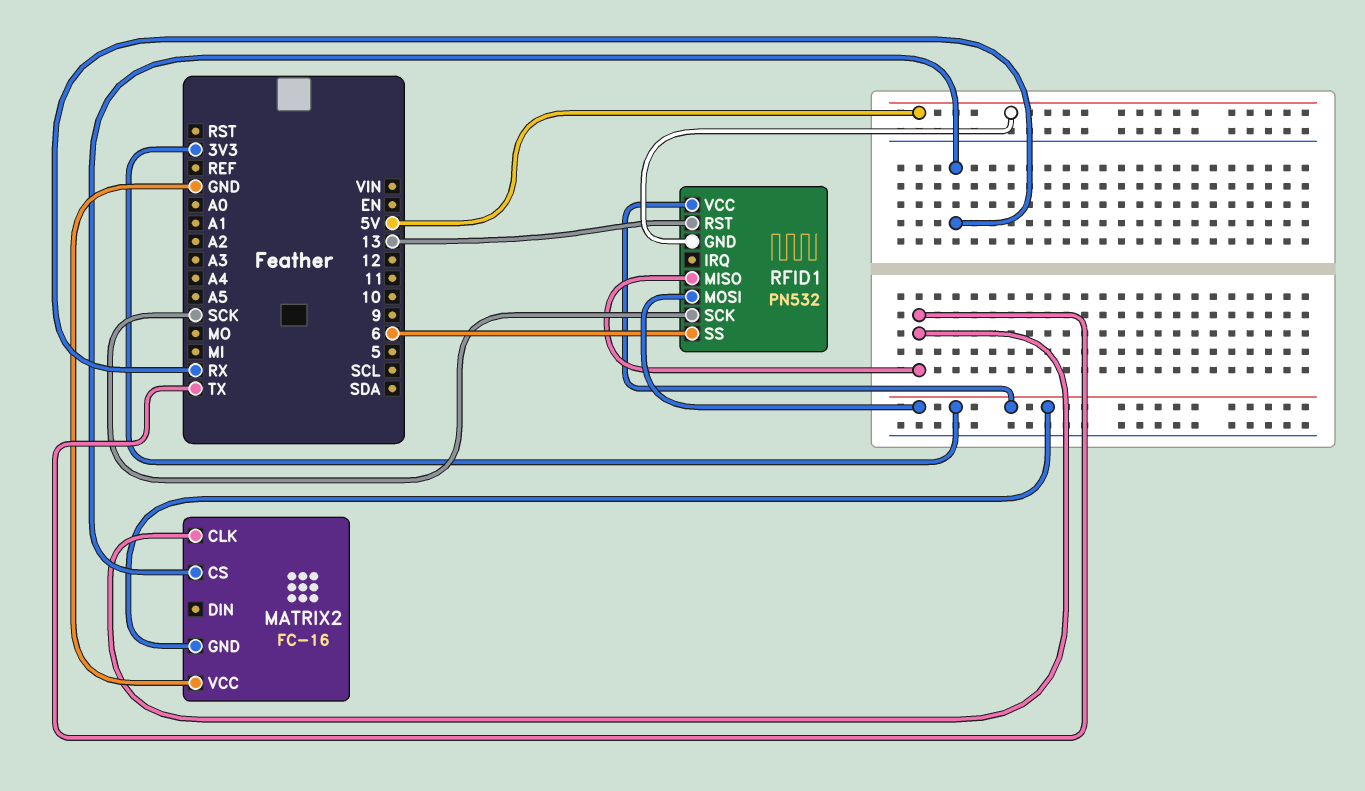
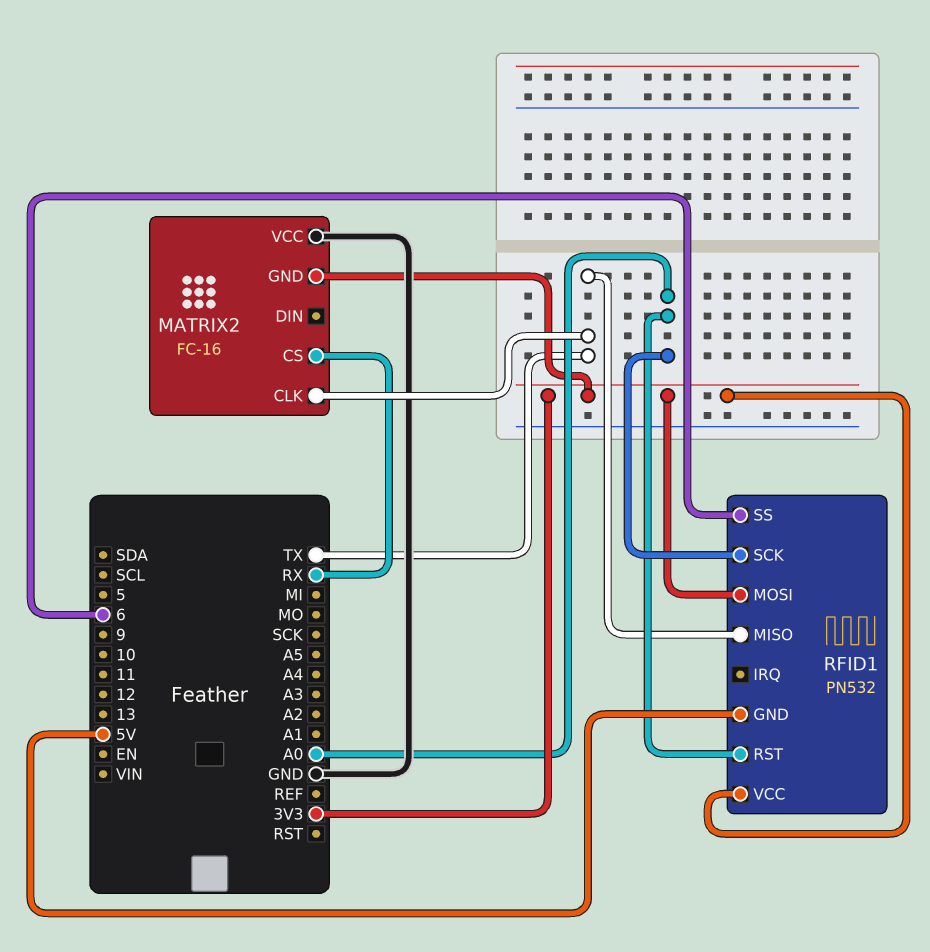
RFID1 pin RST: 13 -> A0
RFID1 pin SCK: SCK -> A0

